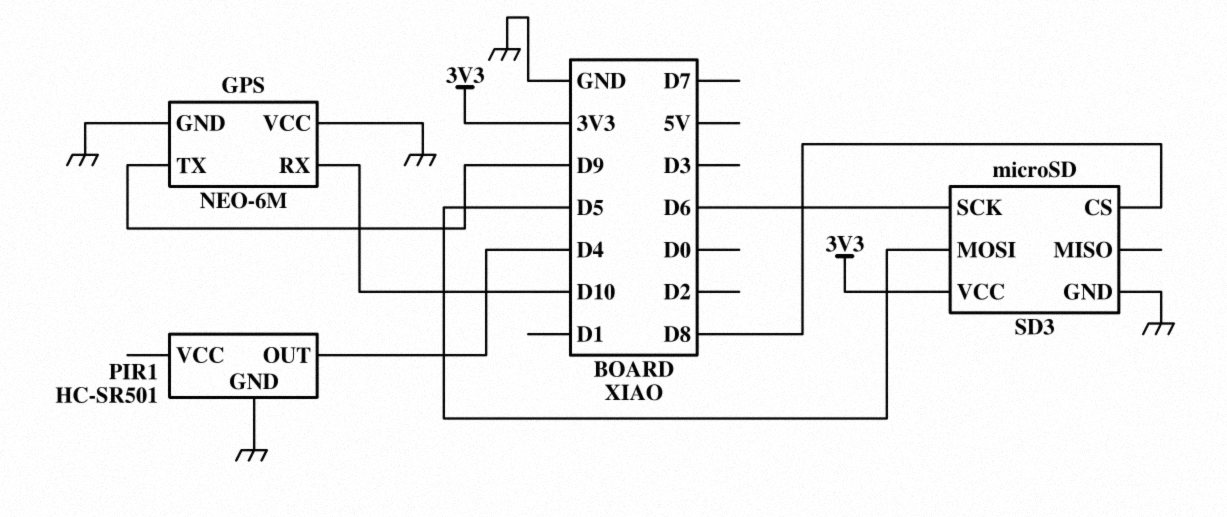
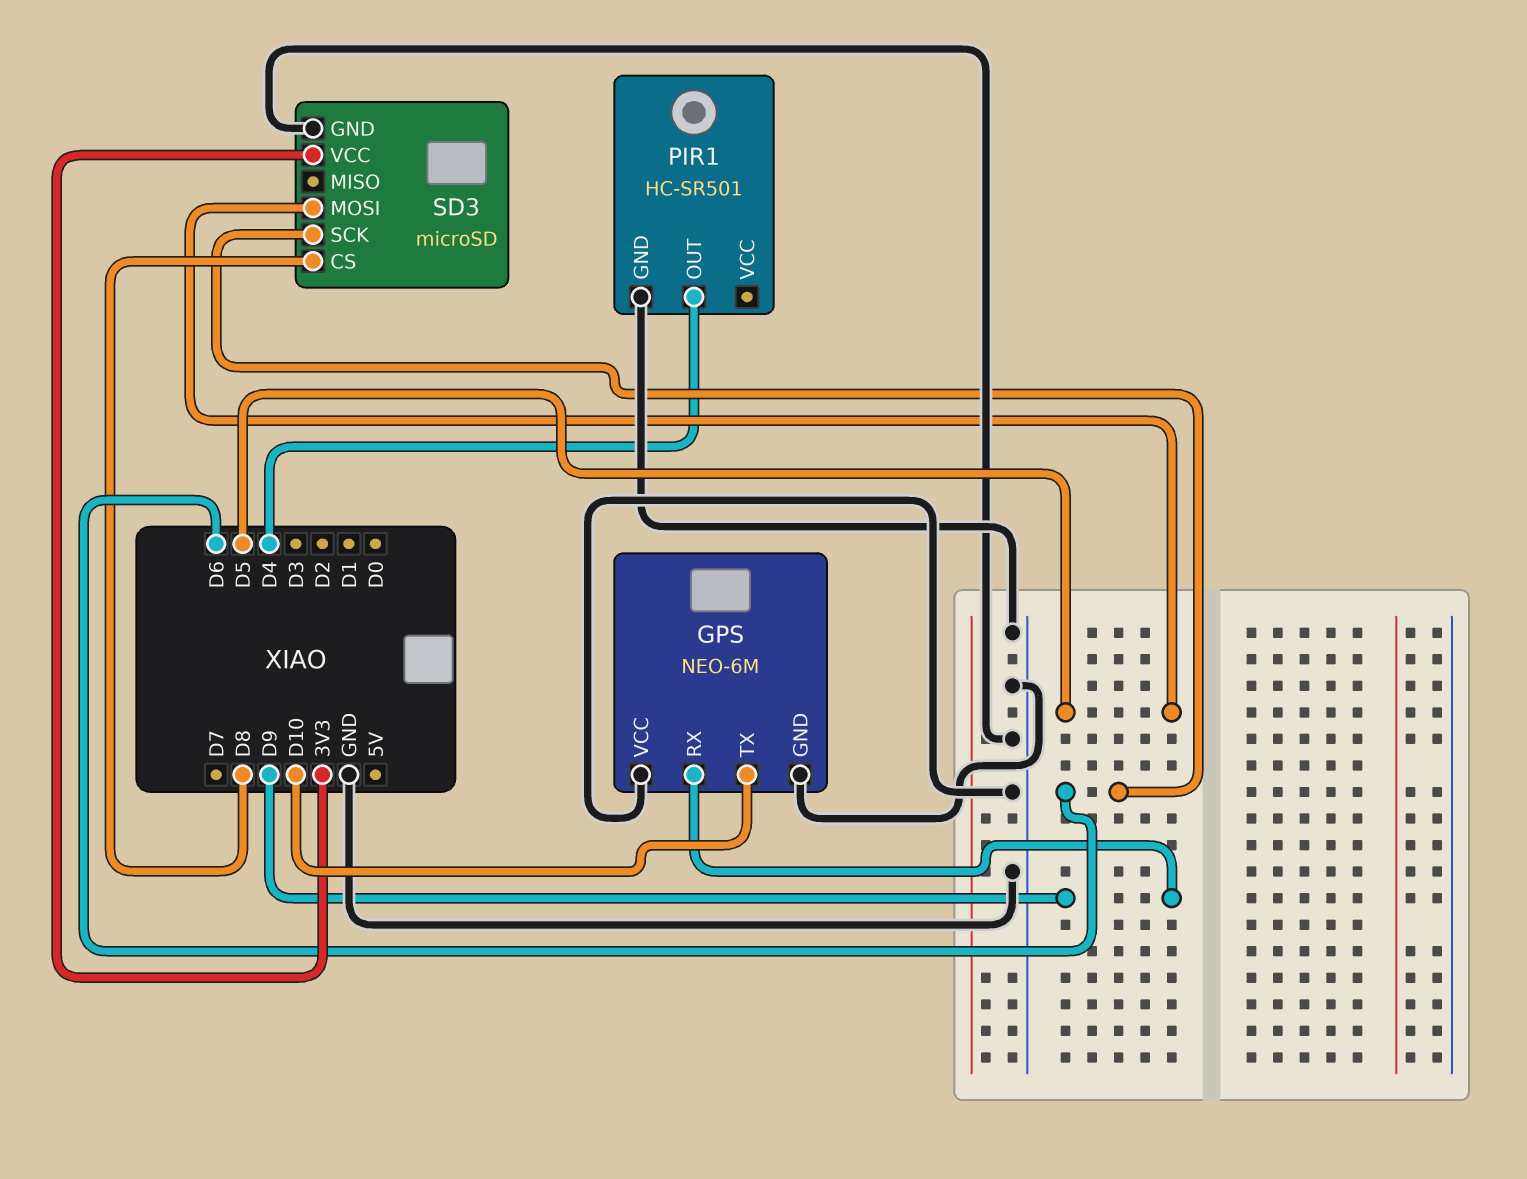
GPS pin RX: D10 -> D9
GPS pin TX: D9 -> D10

